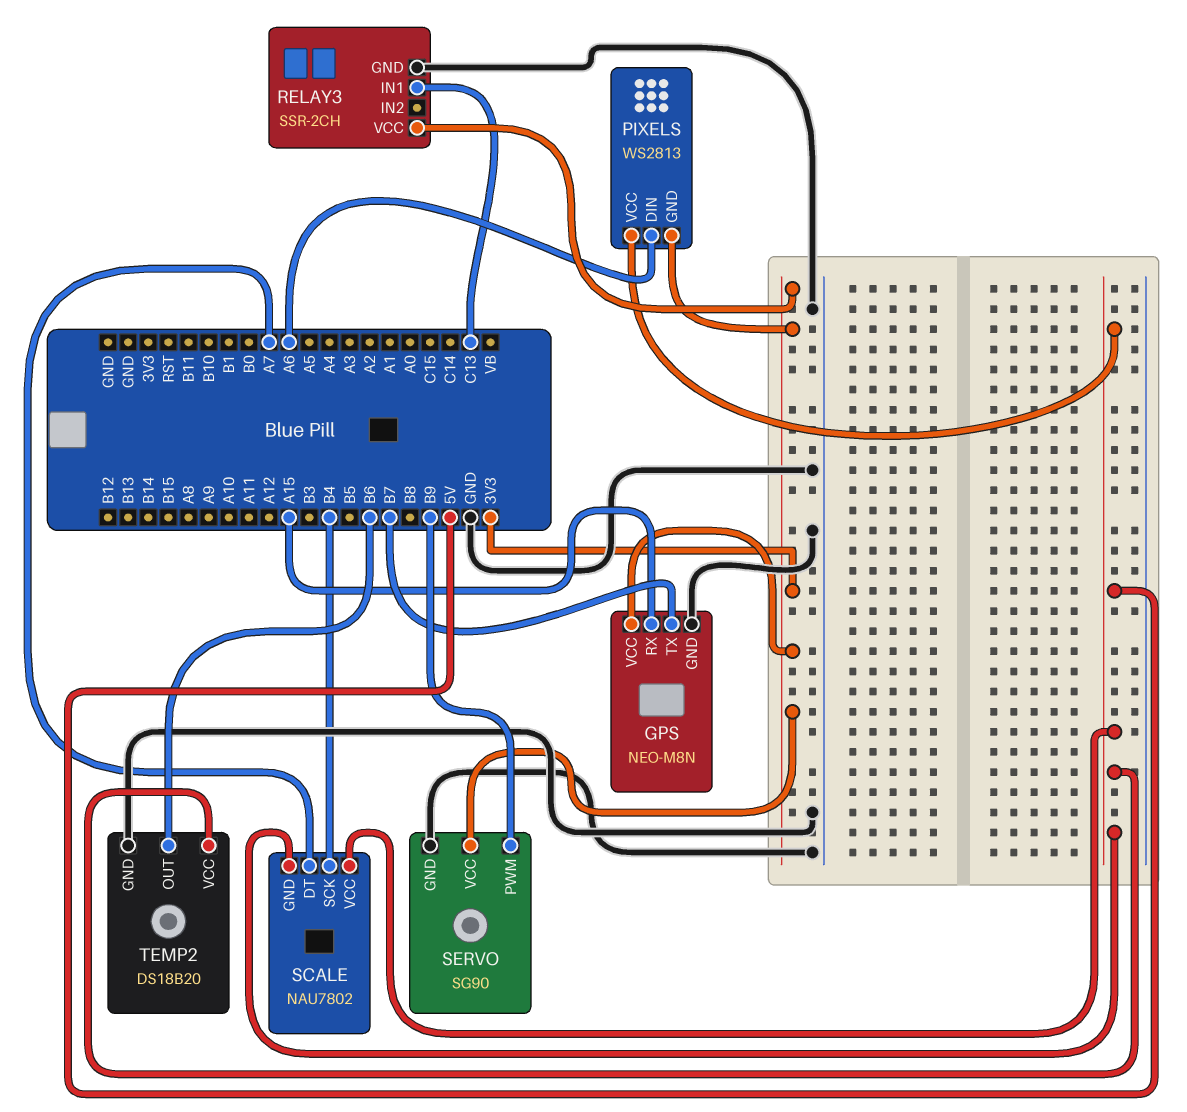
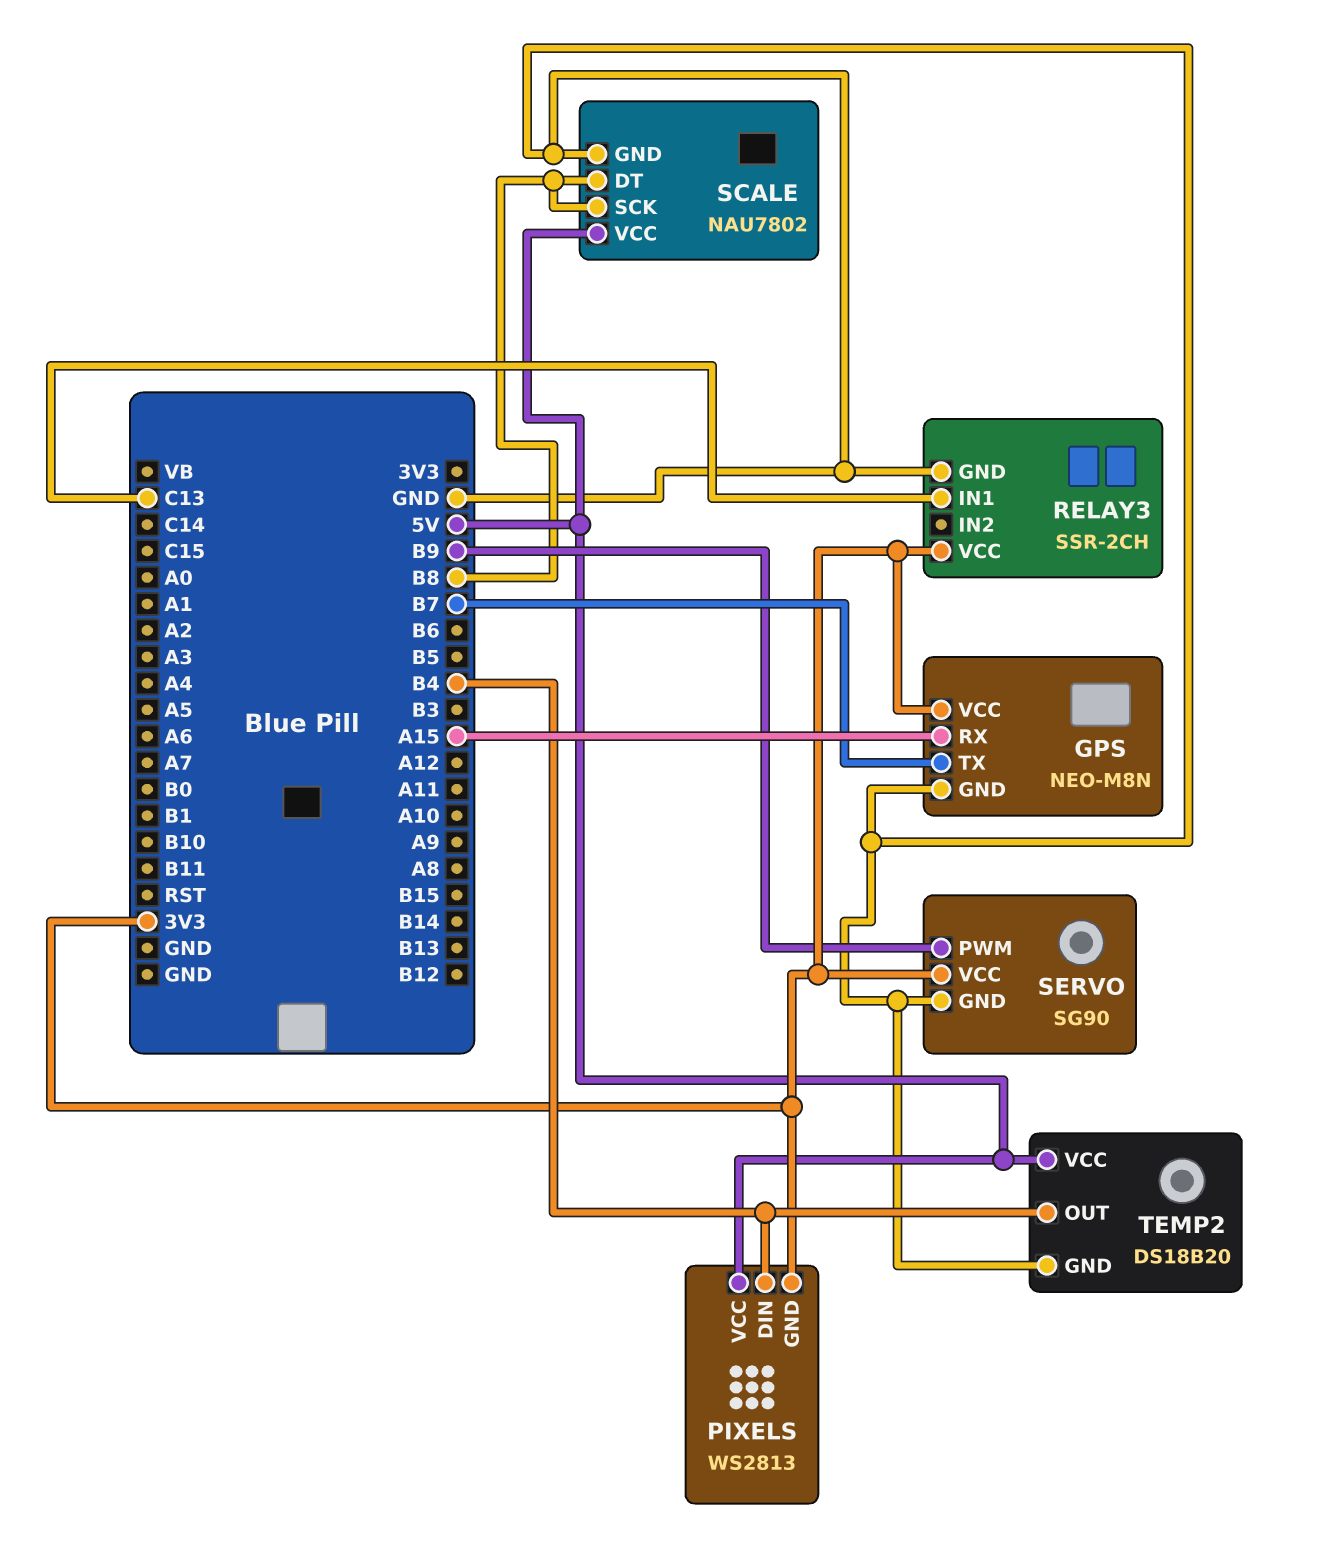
PIXELS pin DIN: A6 -> B4
SCALE pin DT: A7 -> B8
SCALE pin GND: 5V -> GND
SCALE pin SCK: B4 -> B8
TEMP2 pin OUT: B6 -> B4

